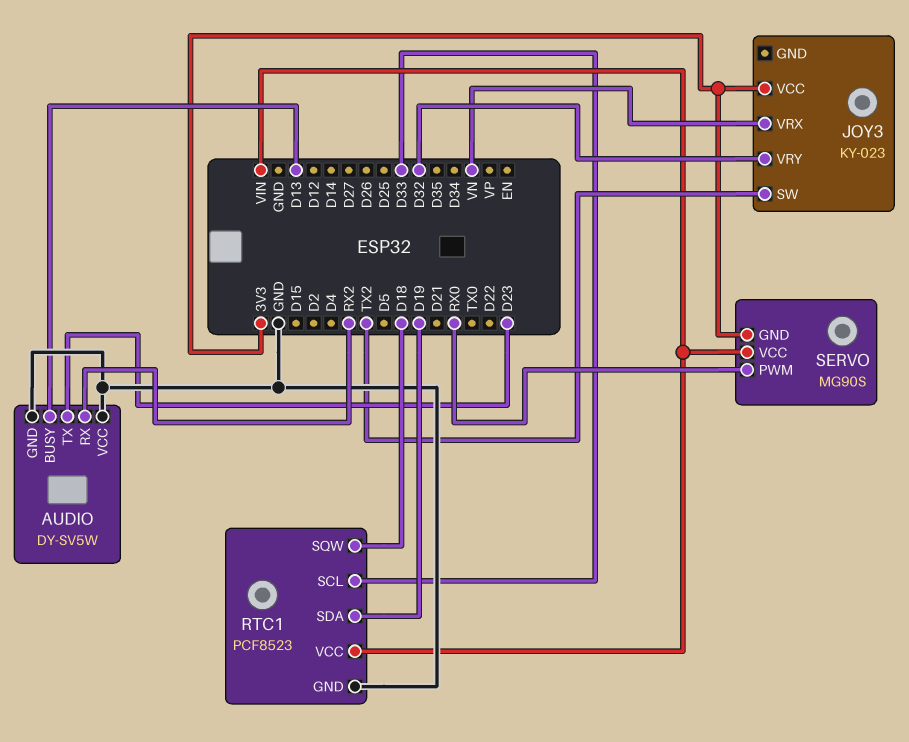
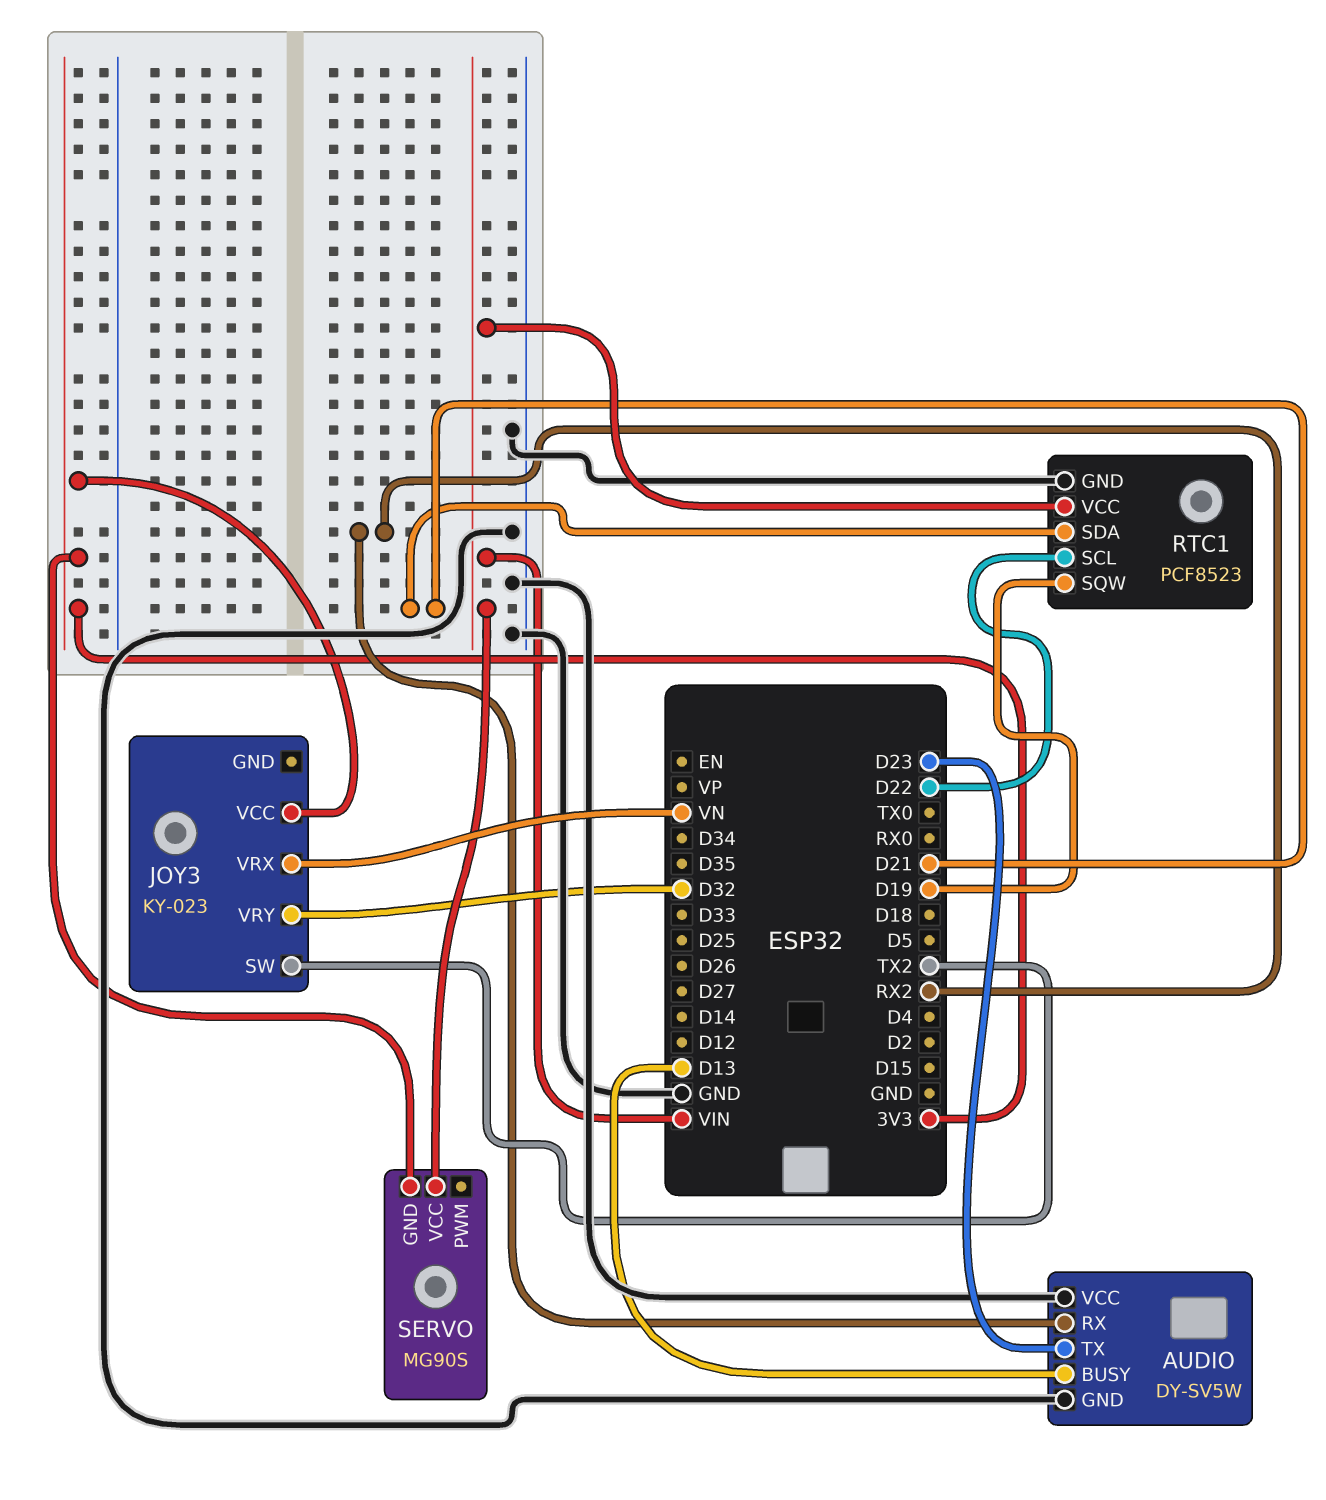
RTC1 pin SCL: D33 -> D22
RTC1 pin SDA: D19 -> D21
RTC1 pin SQW: D18 -> D19
SERVO pin PWM: RX0 -> none

